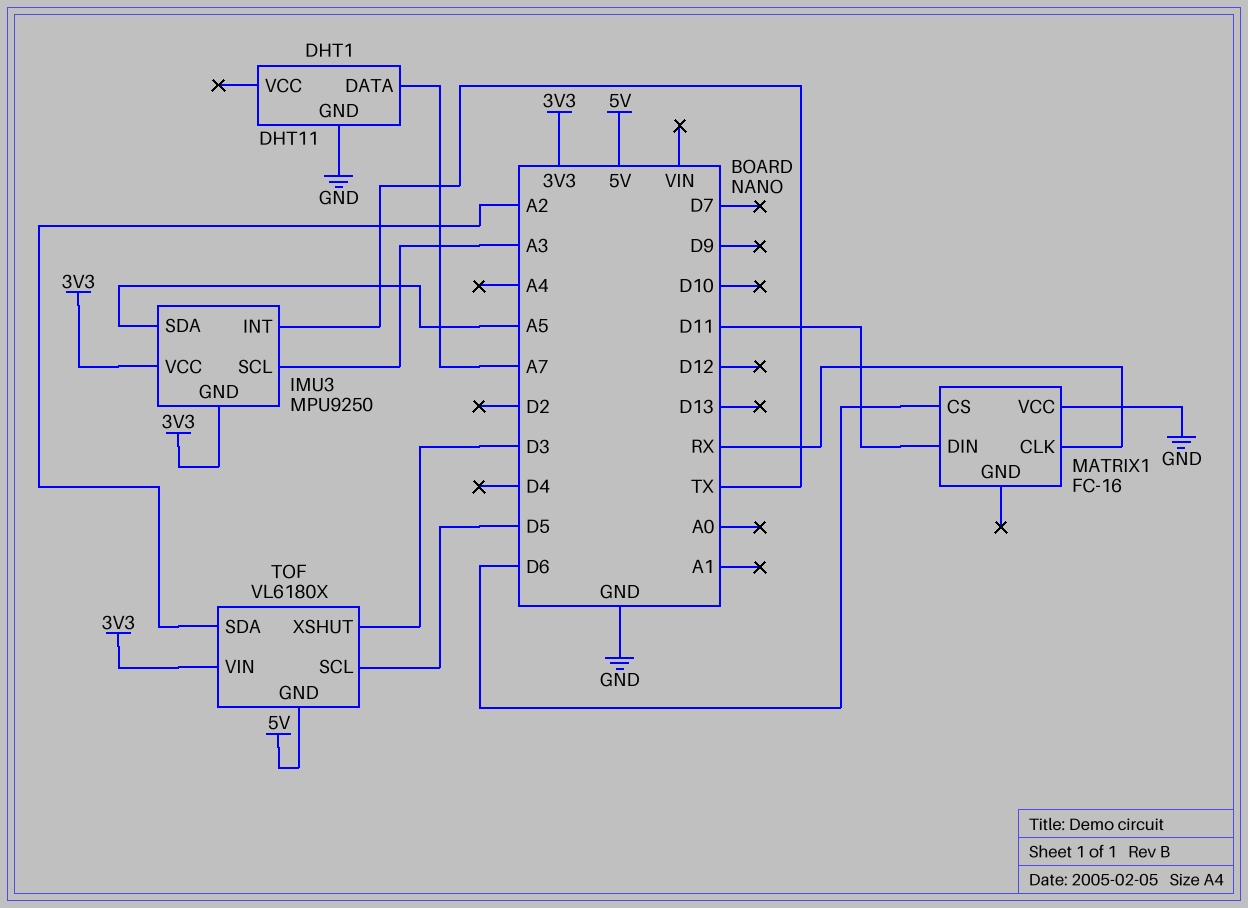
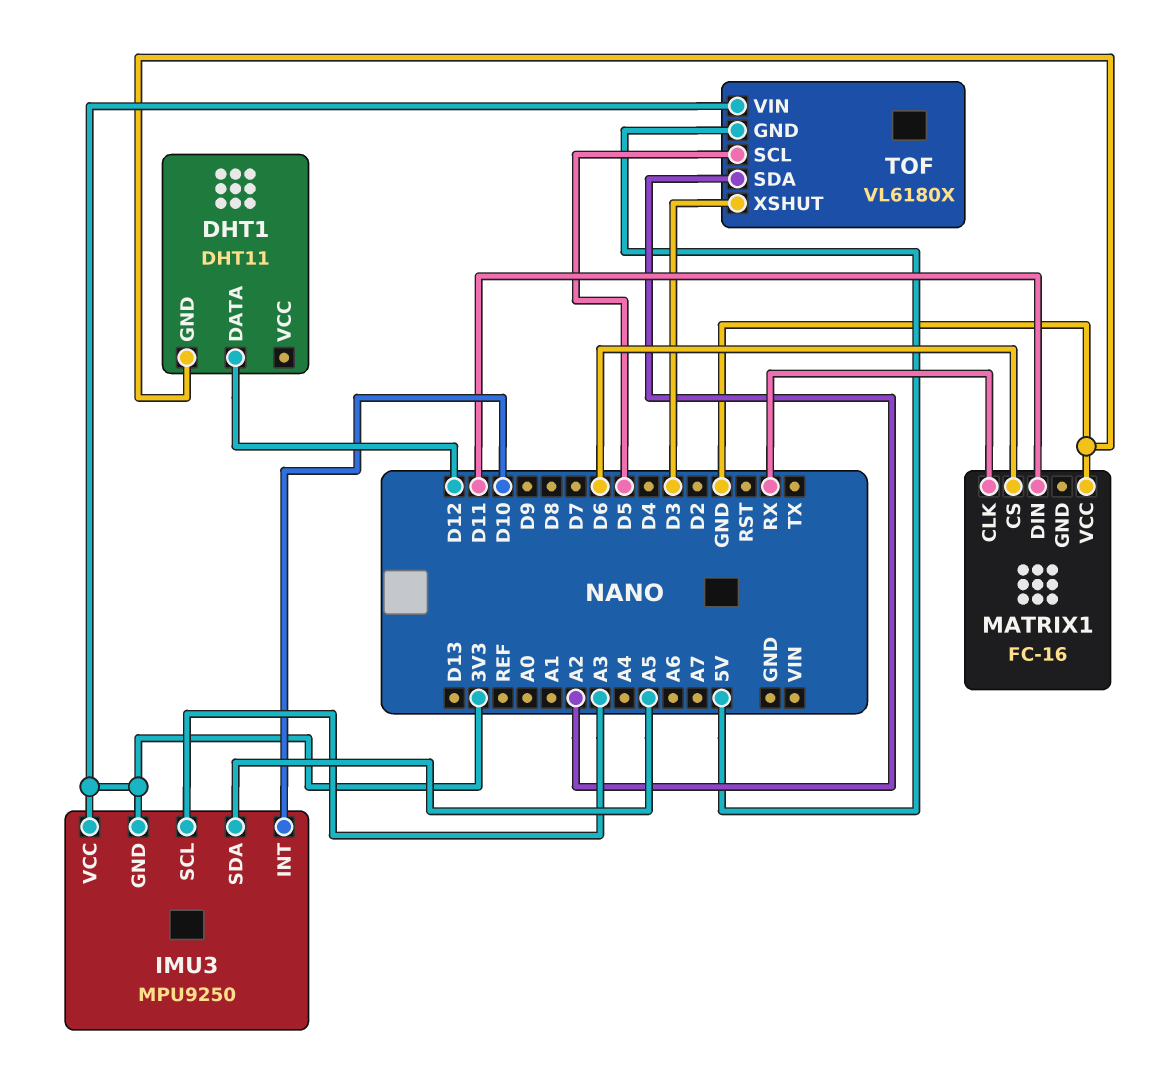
DHT1 pin DATA: A7 -> D12
IMU3 pin INT: TX -> D10

